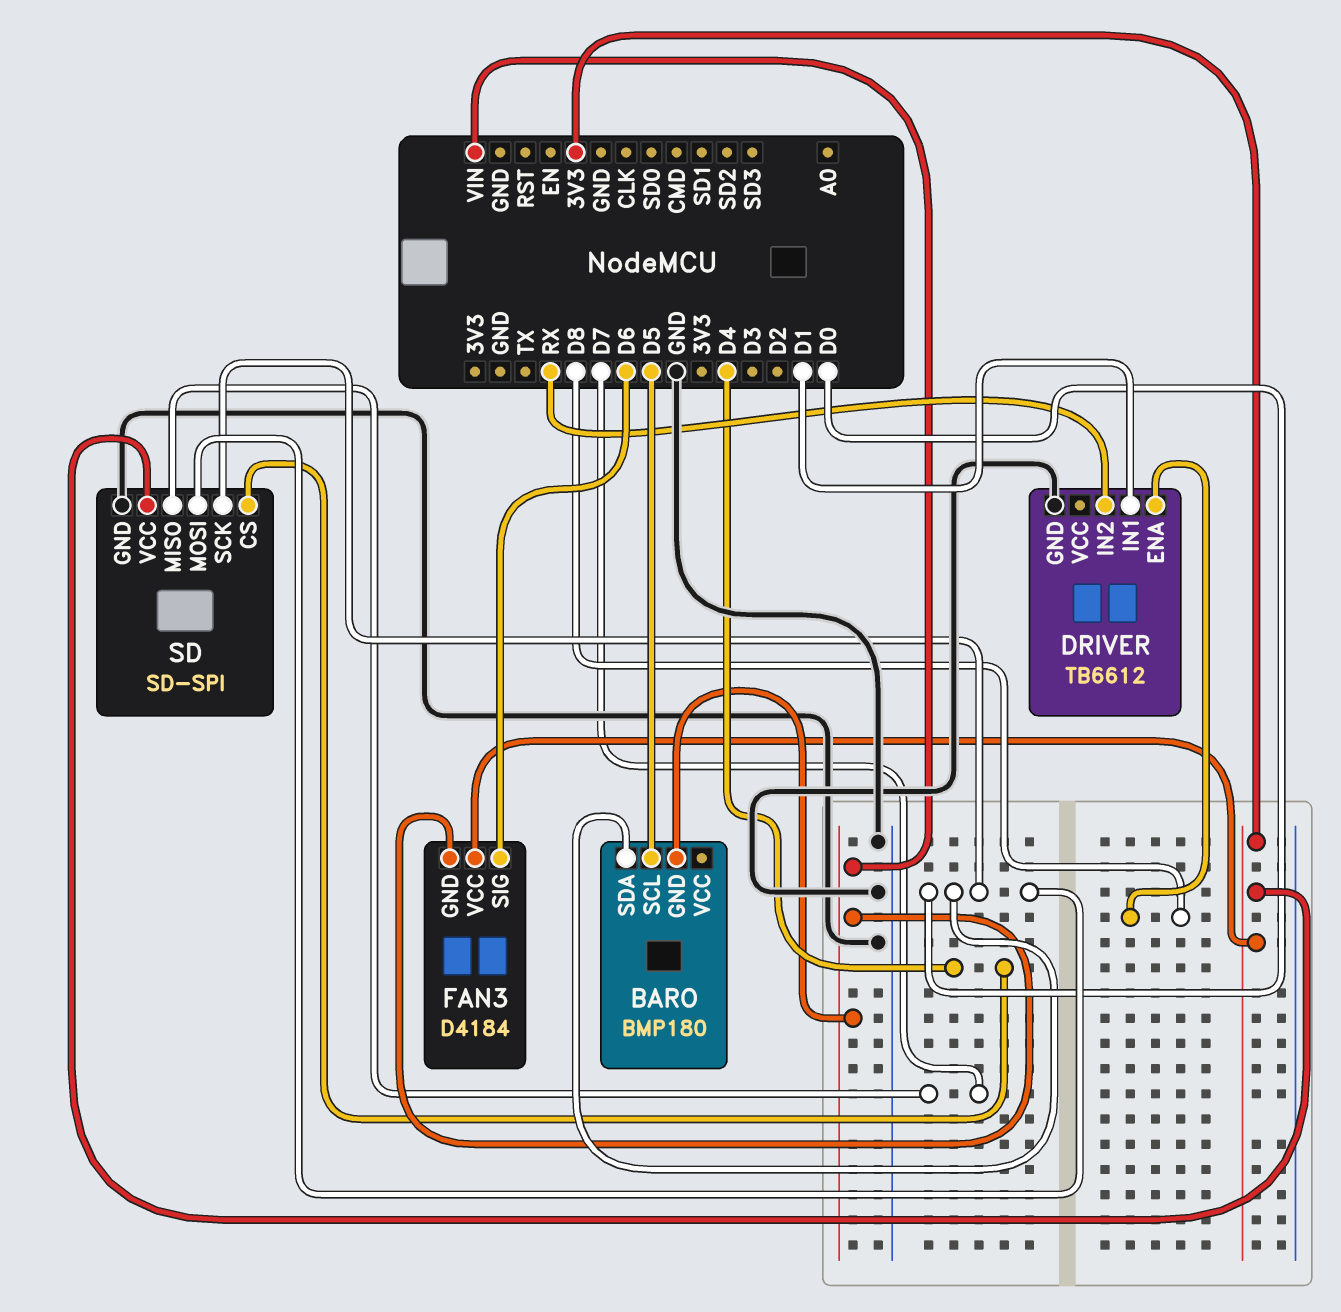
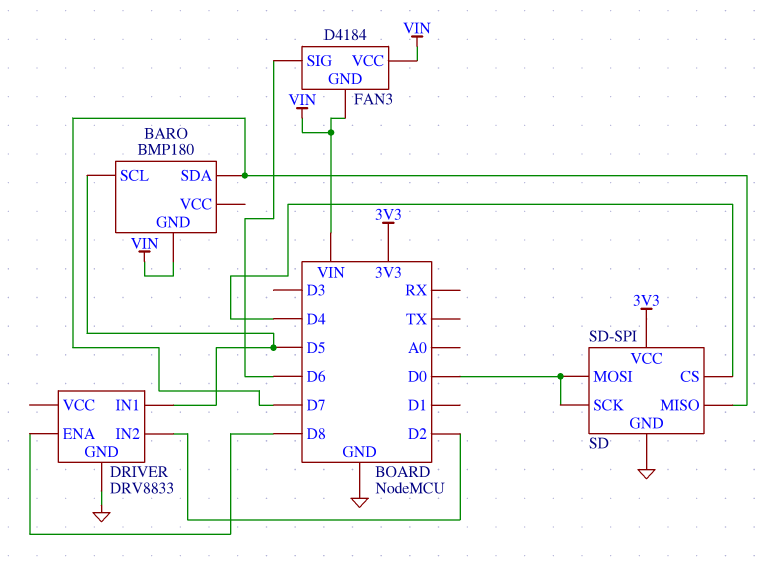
BARO pin SDA: D0 -> D7
DRIVER: TB6612 -> DRV8833
DRIVER pin IN1: D1 -> D5
DRIVER pin IN2: RX -> D2
FAN3 pin VCC: 3V3 -> VIN

